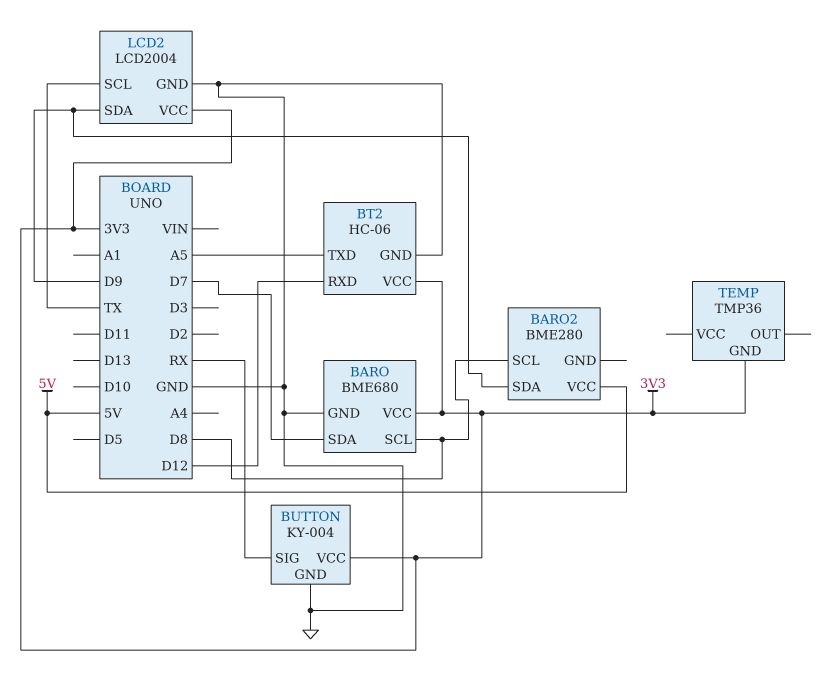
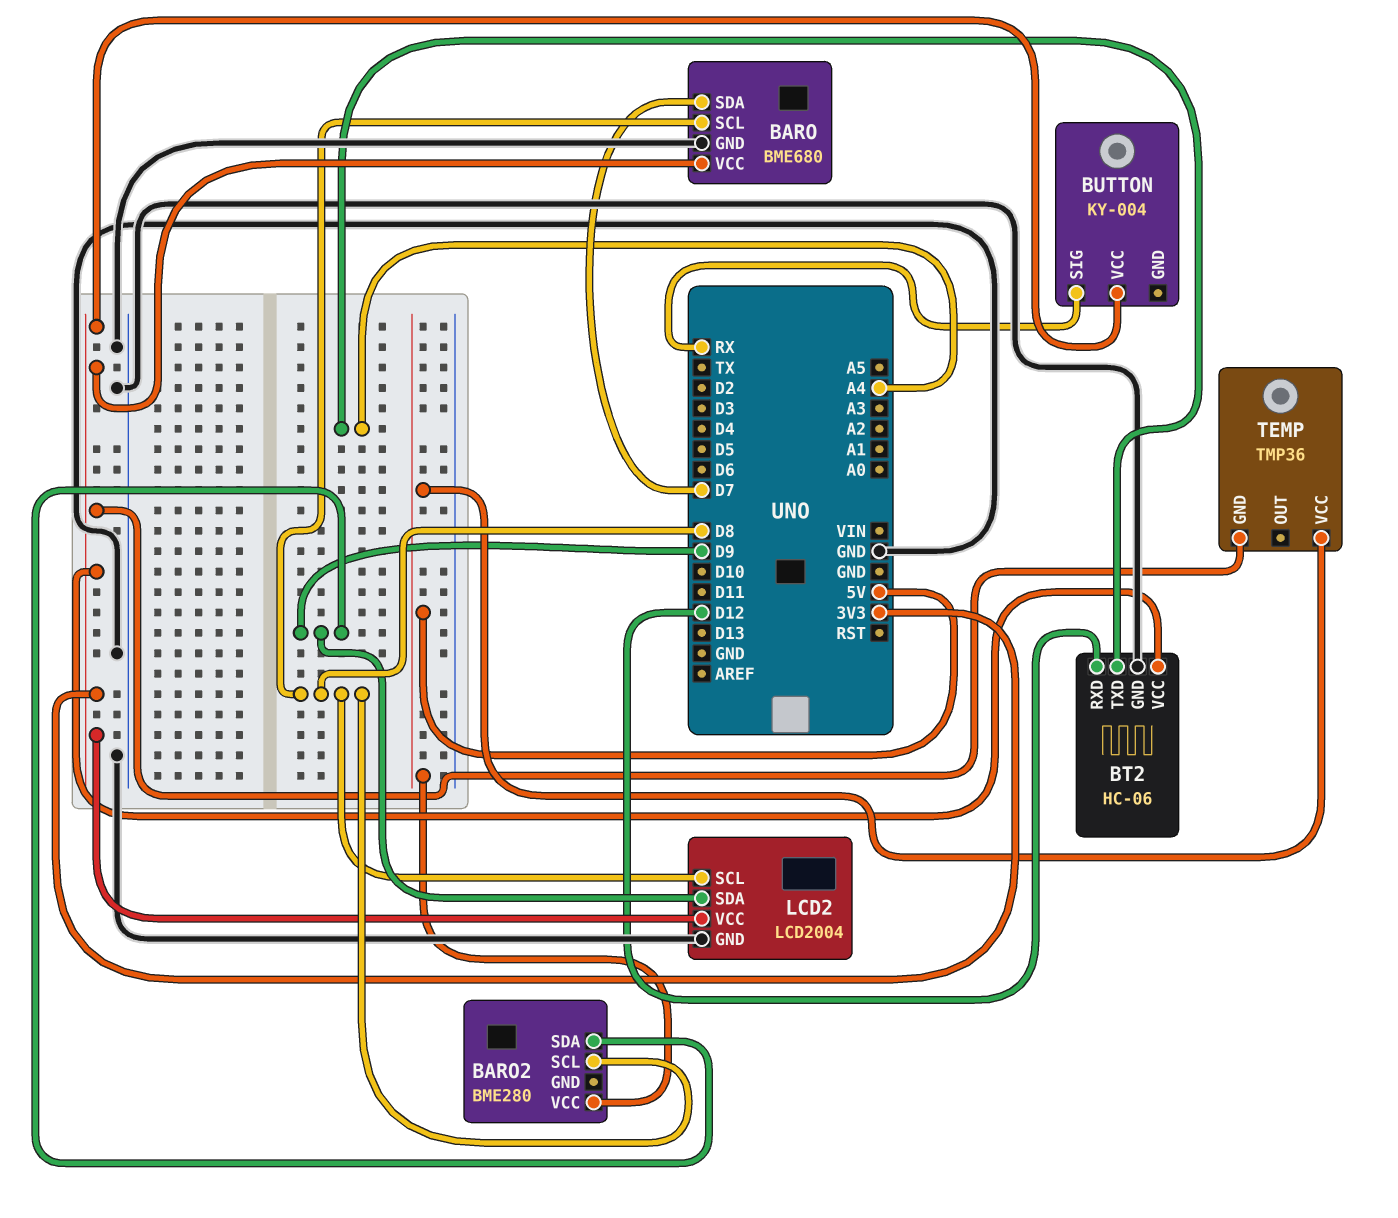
BT2 pin TXD: A5 -> A4
BUTTON pin GND: GND -> none
LCD2 pin SCL: TX -> D8
TEMP pin VCC: none -> 5V

